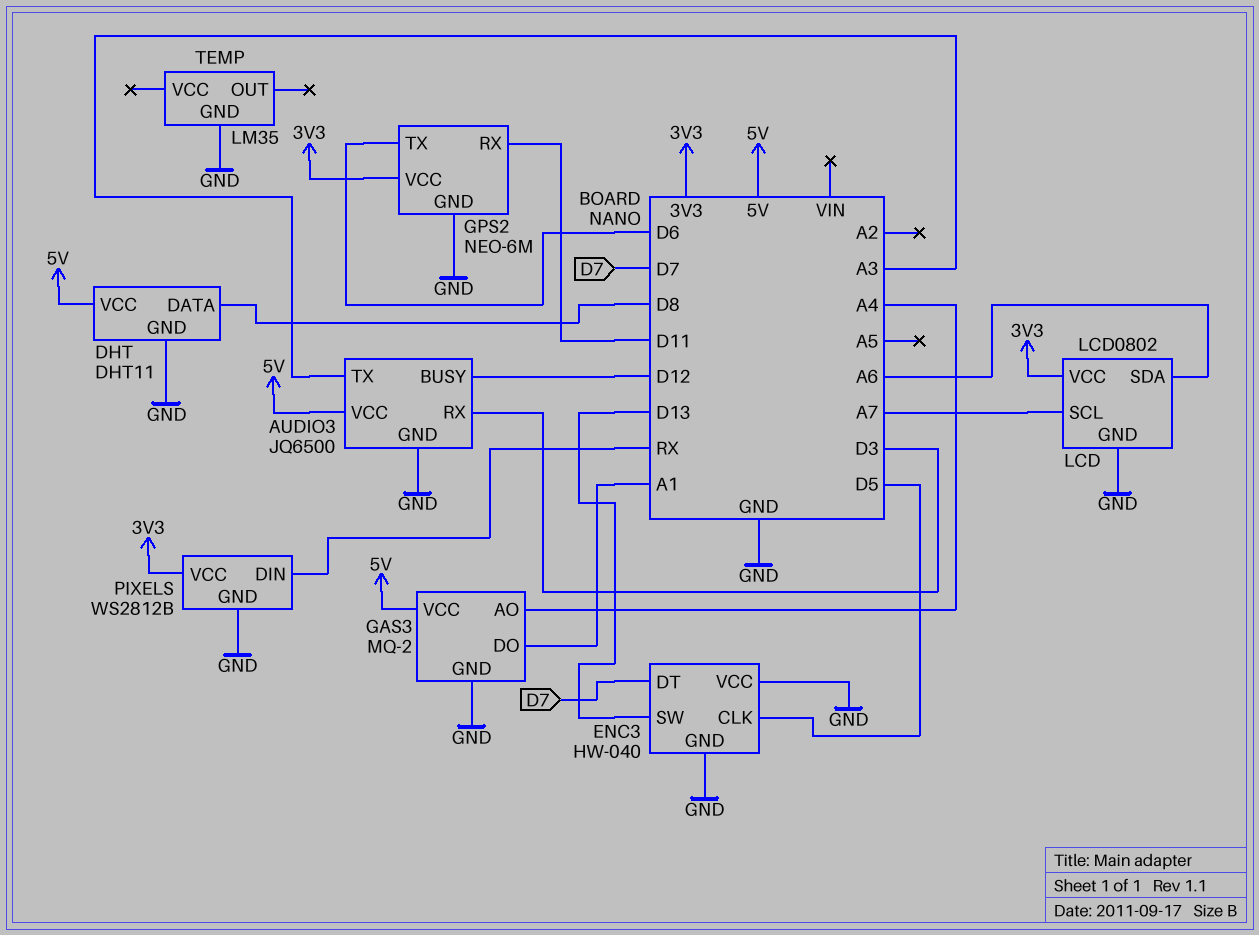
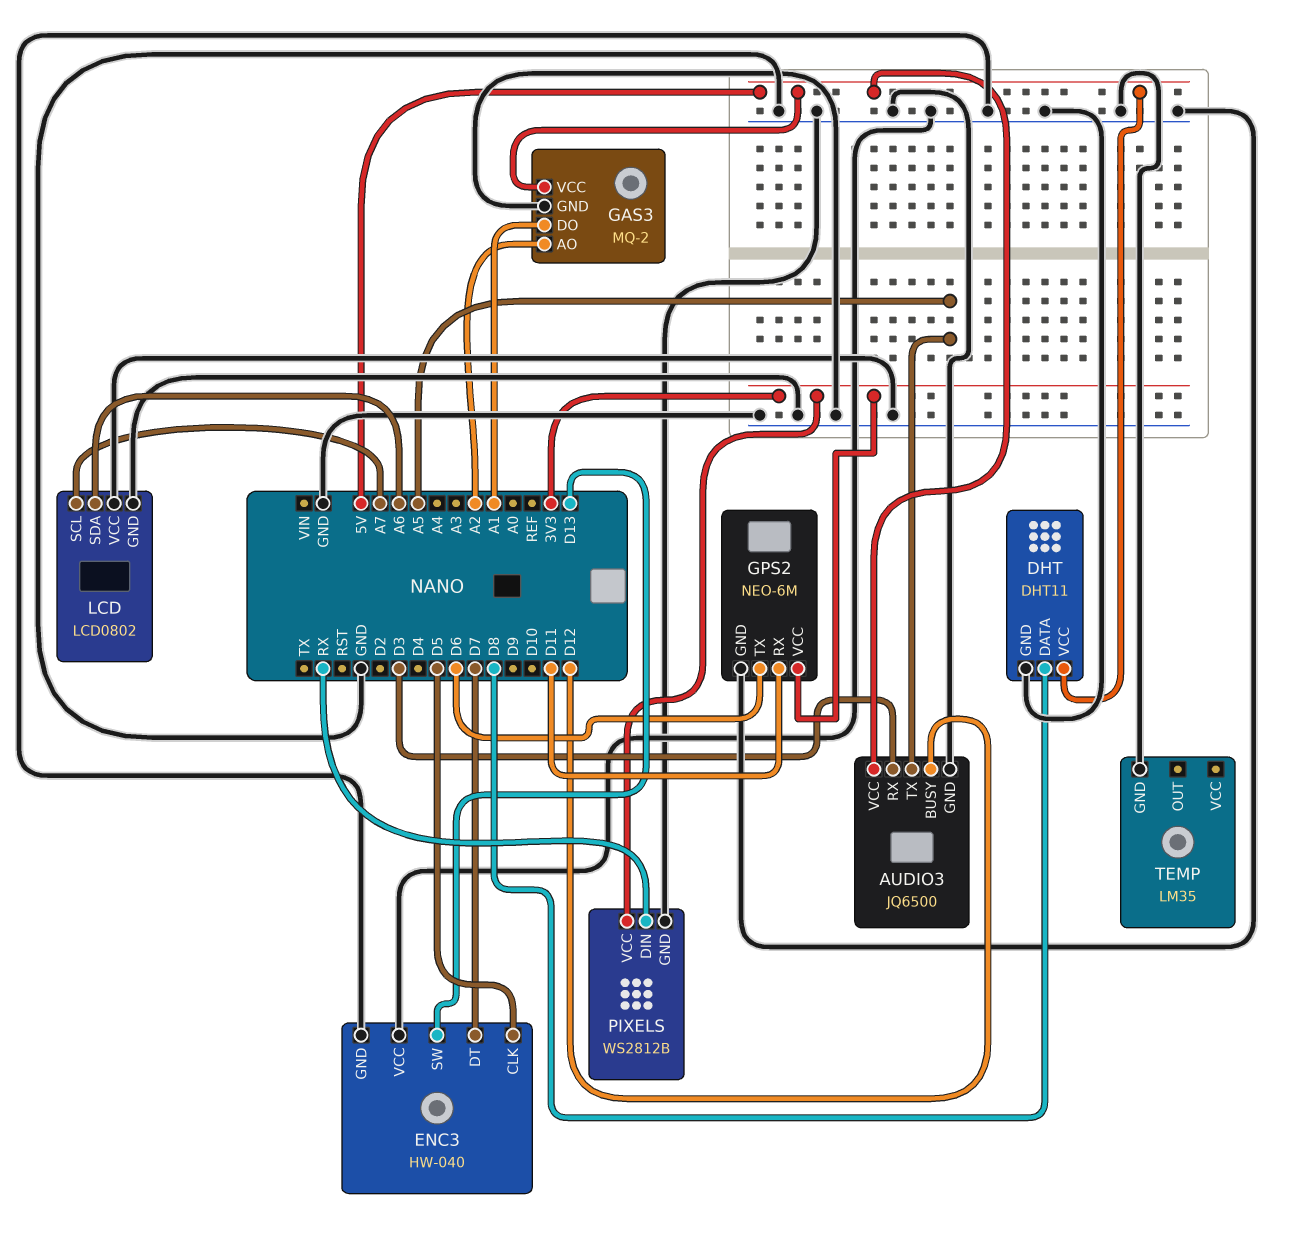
AUDIO3 pin TX: A3 -> A5
GAS3 pin AO: A4 -> A2
LCD pin VCC: 3V3 -> GND

